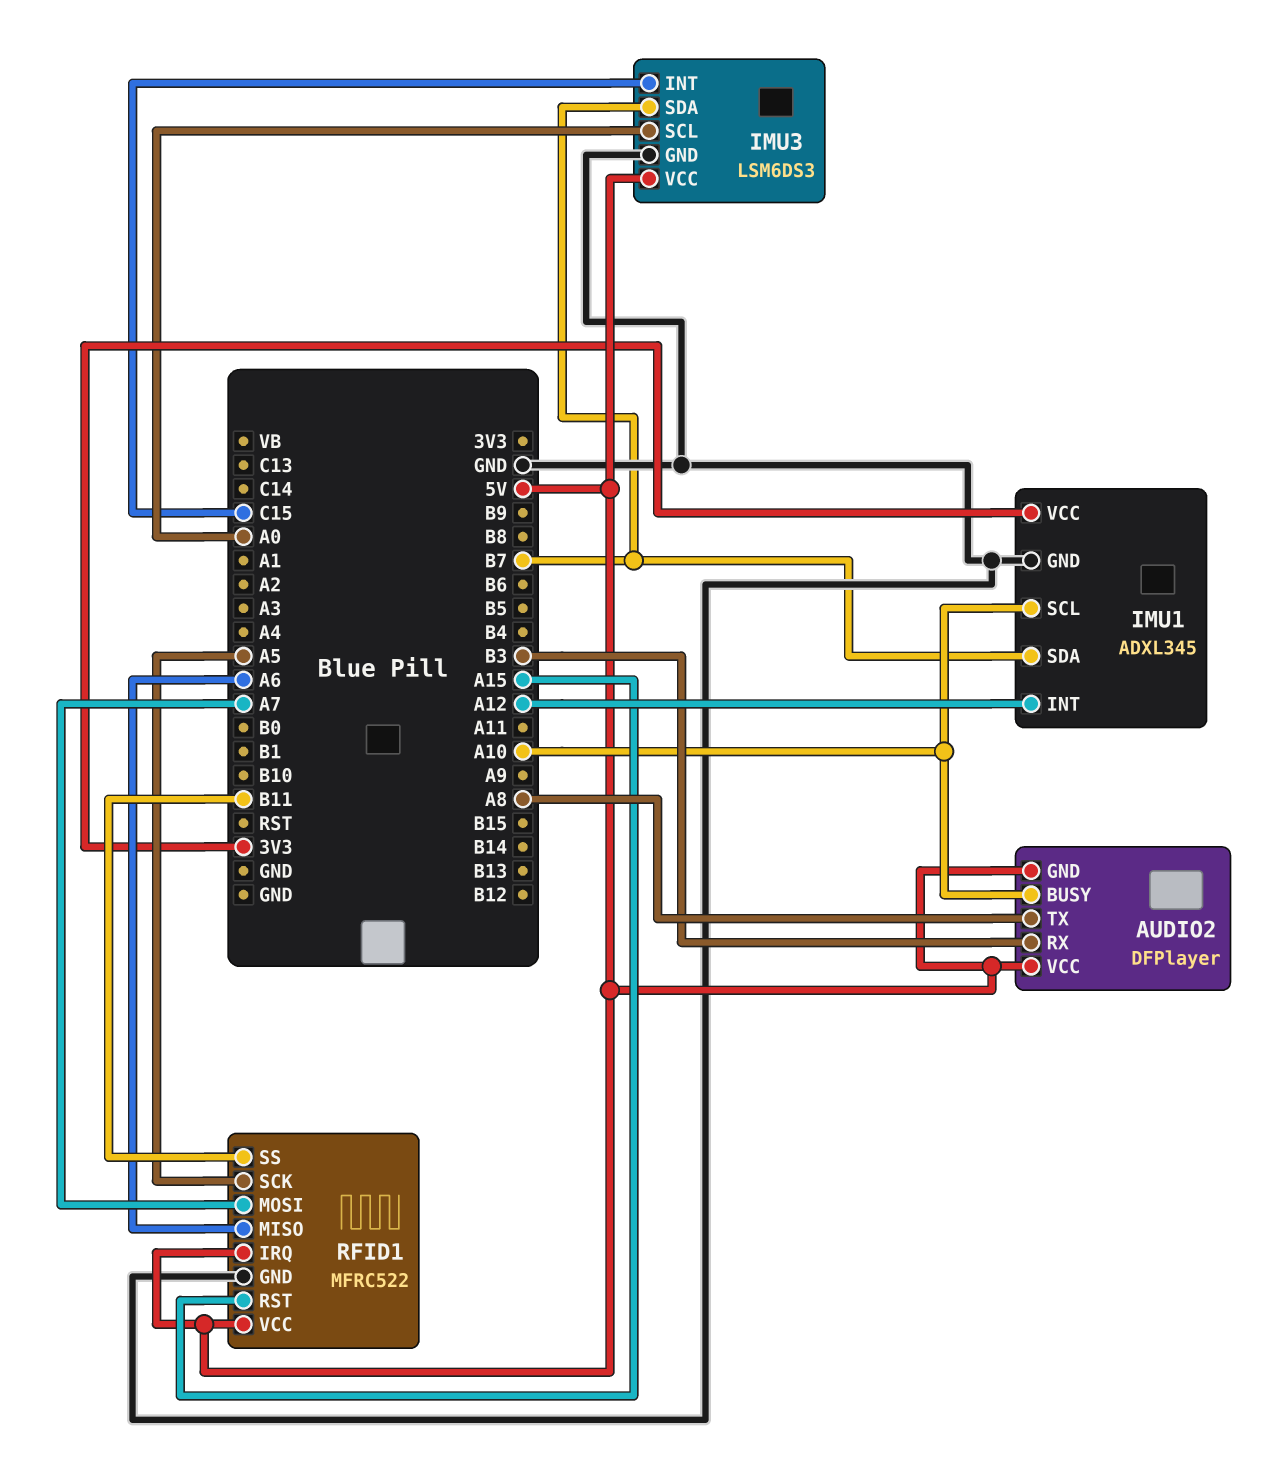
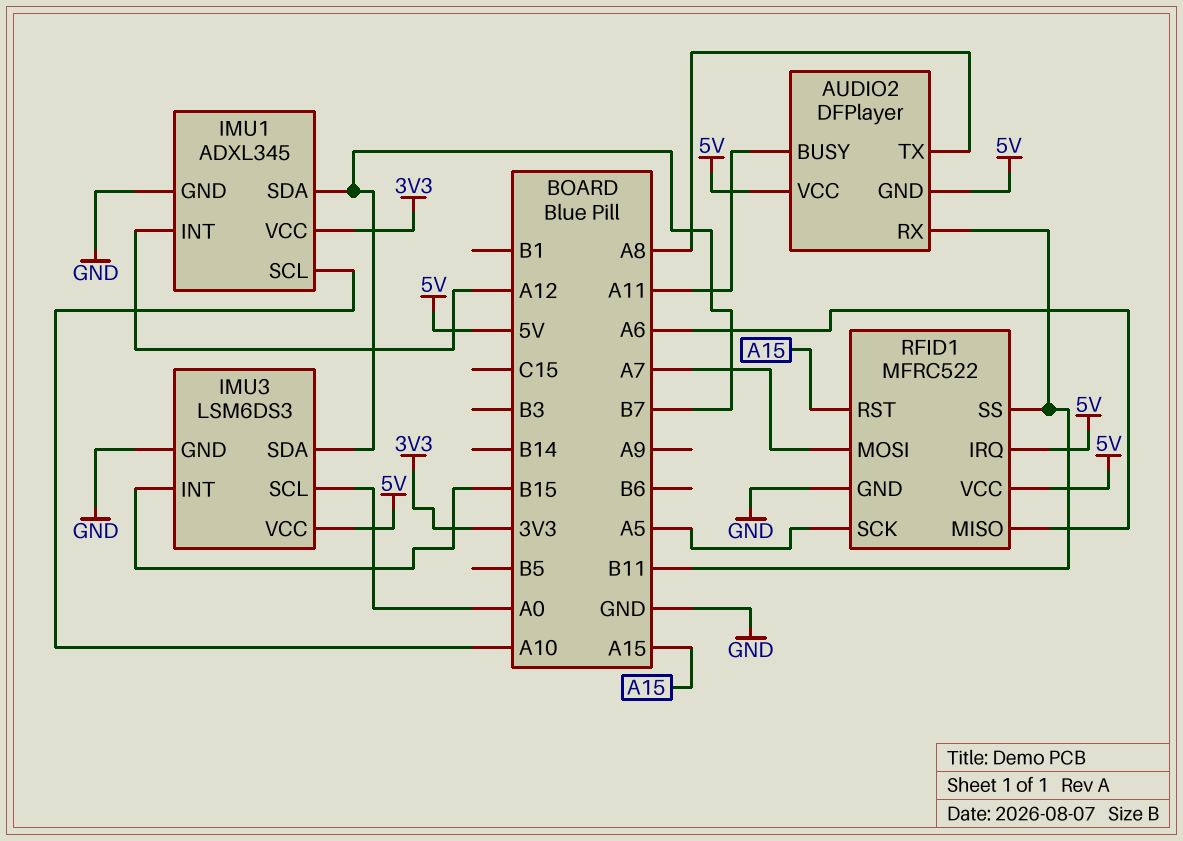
AUDIO2 pin BUSY: A10 -> A11
AUDIO2 pin RX: B3 -> B11
IMU3 pin INT: C15 -> B15

